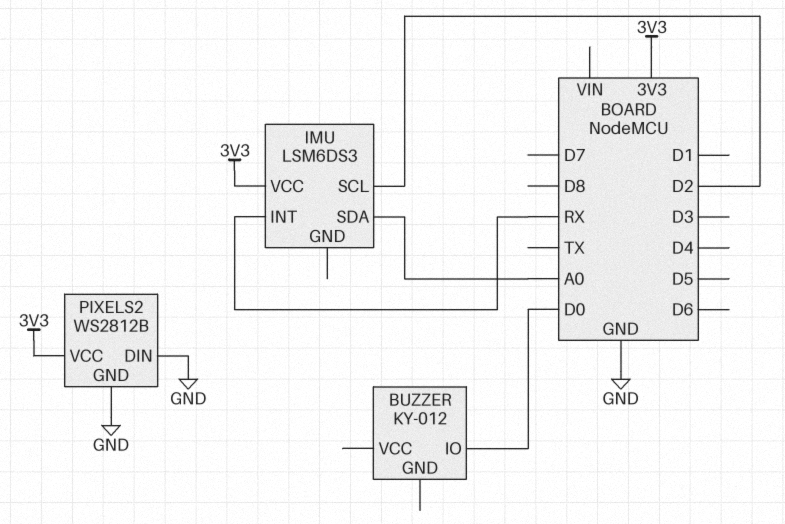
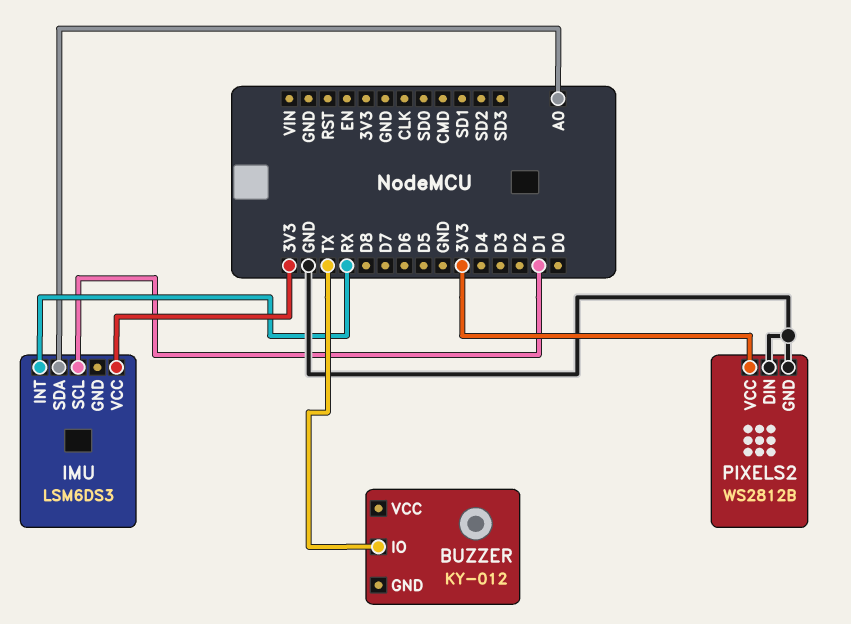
BUZZER pin IO: D0 -> TX
IMU pin SCL: D2 -> D1

